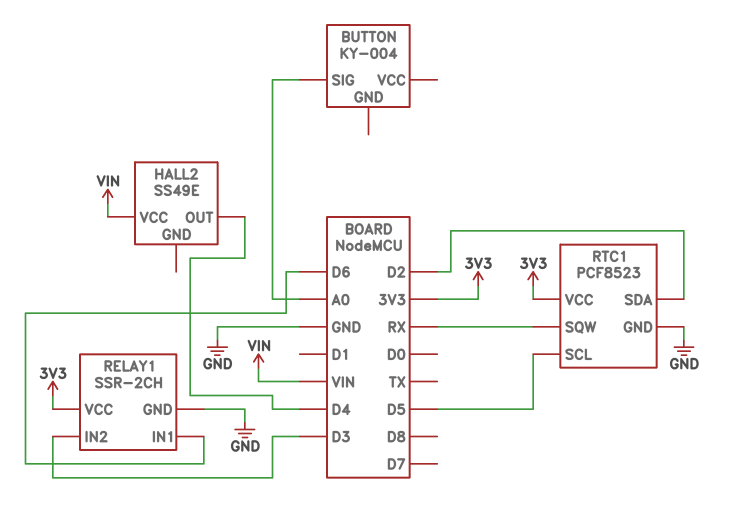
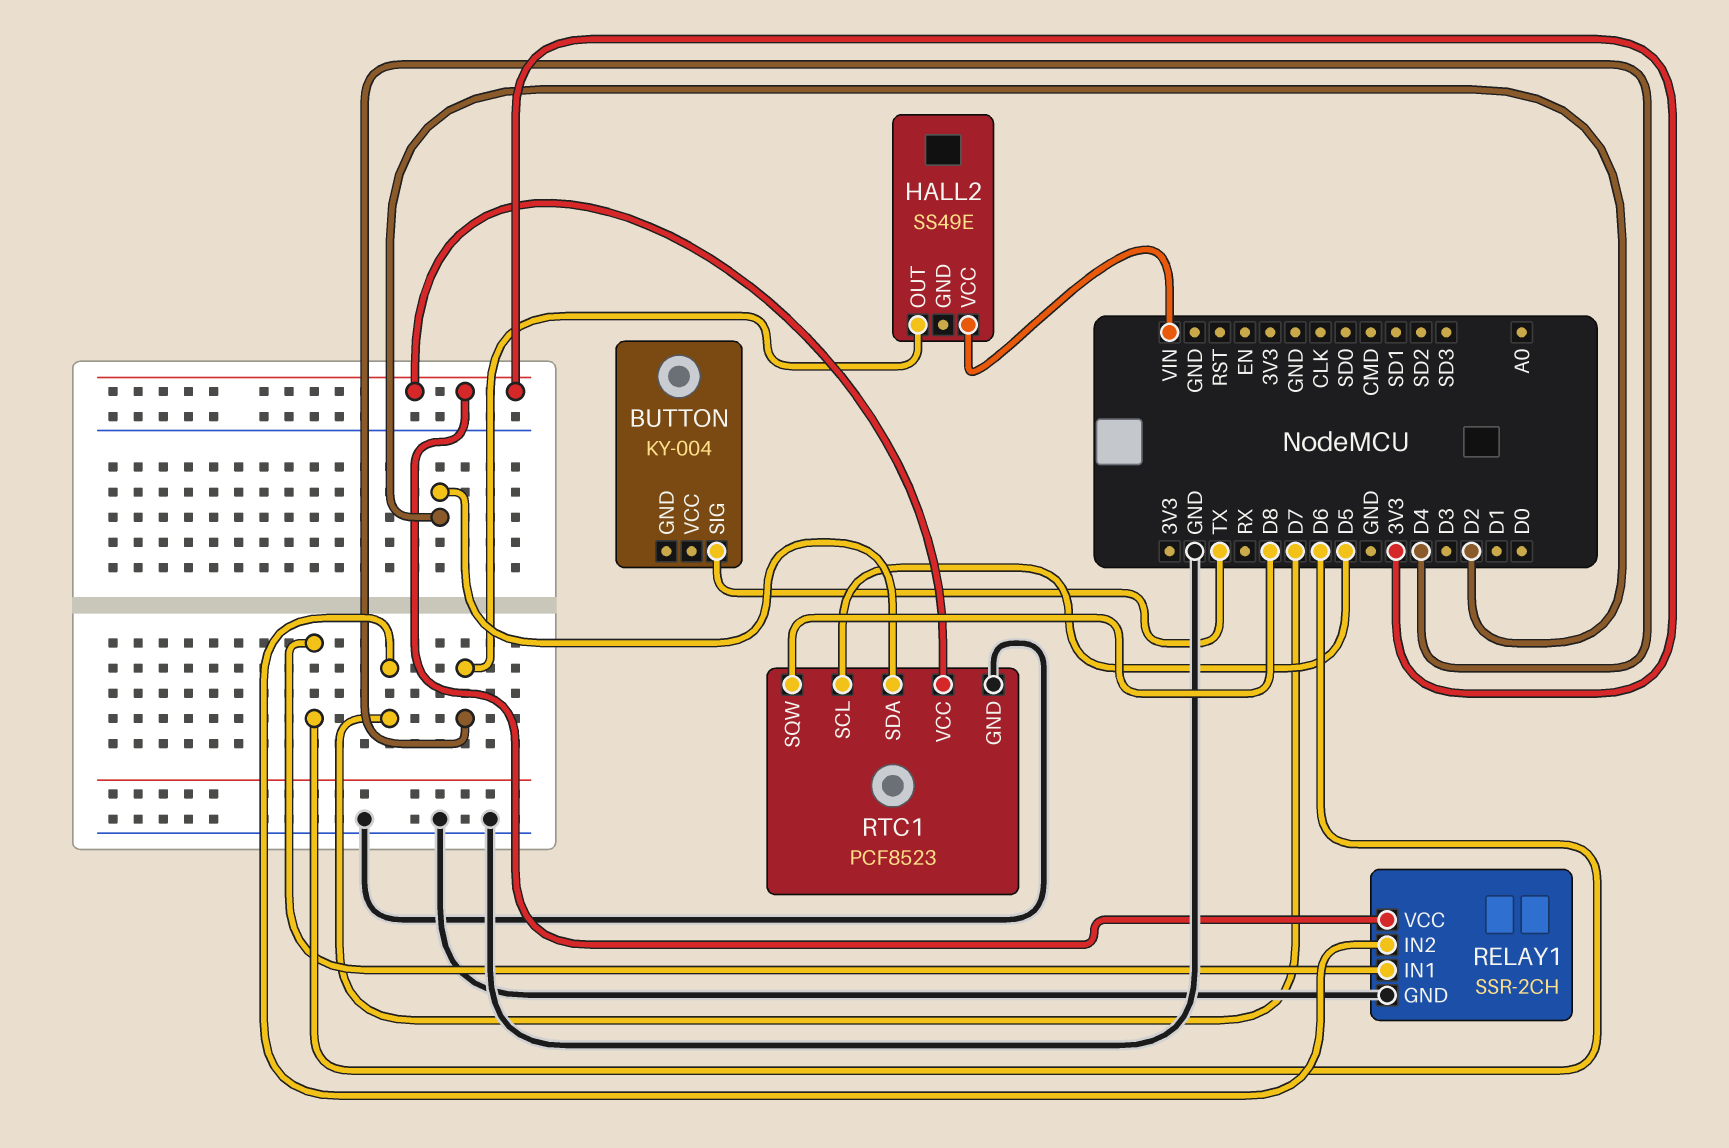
BUTTON pin SIG: A0 -> TX
RELAY1 pin IN2: D3 -> D7
RTC1 pin SQW: RX -> D8

